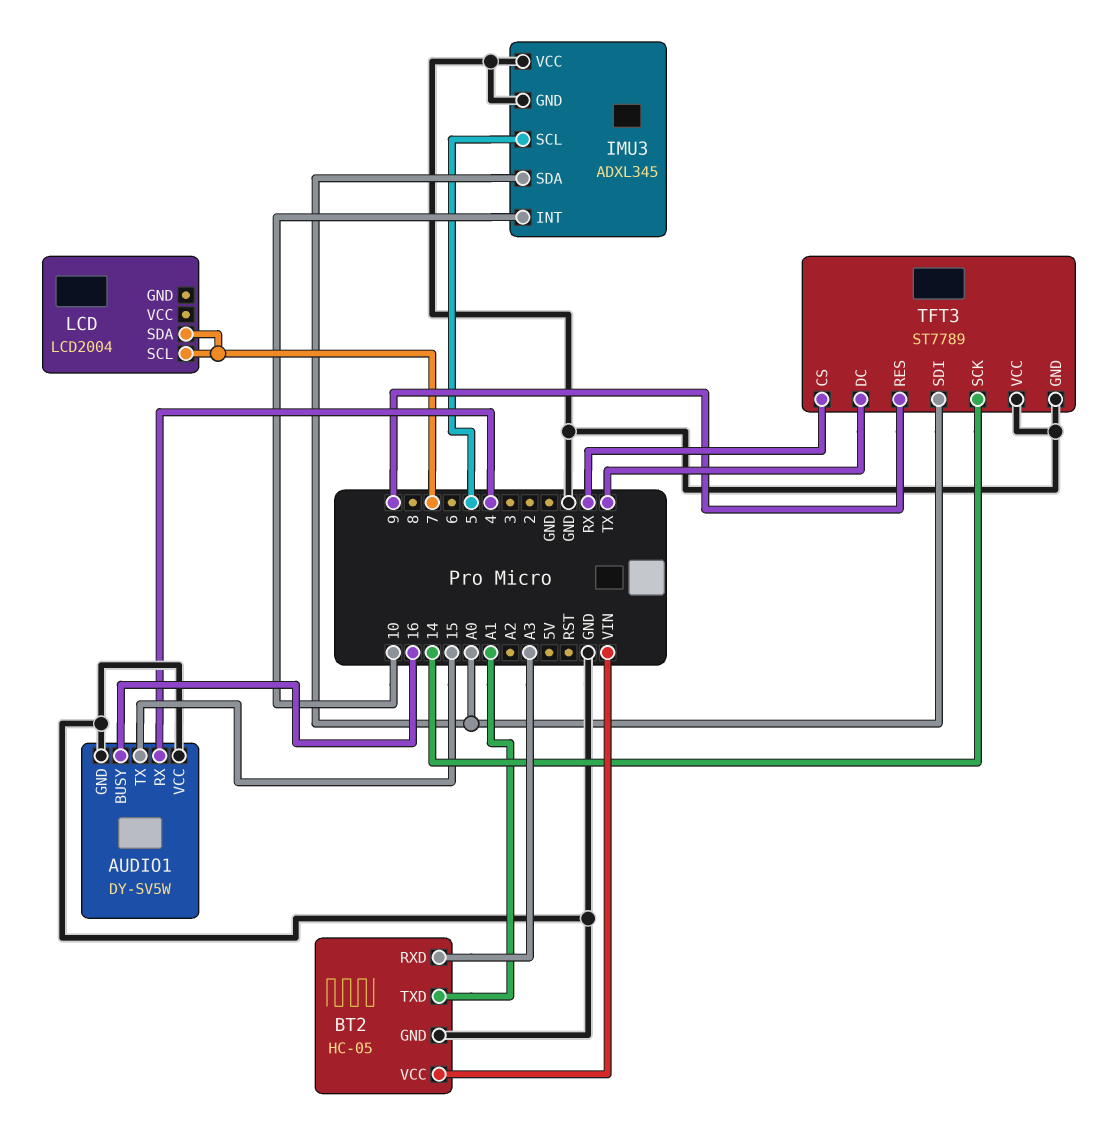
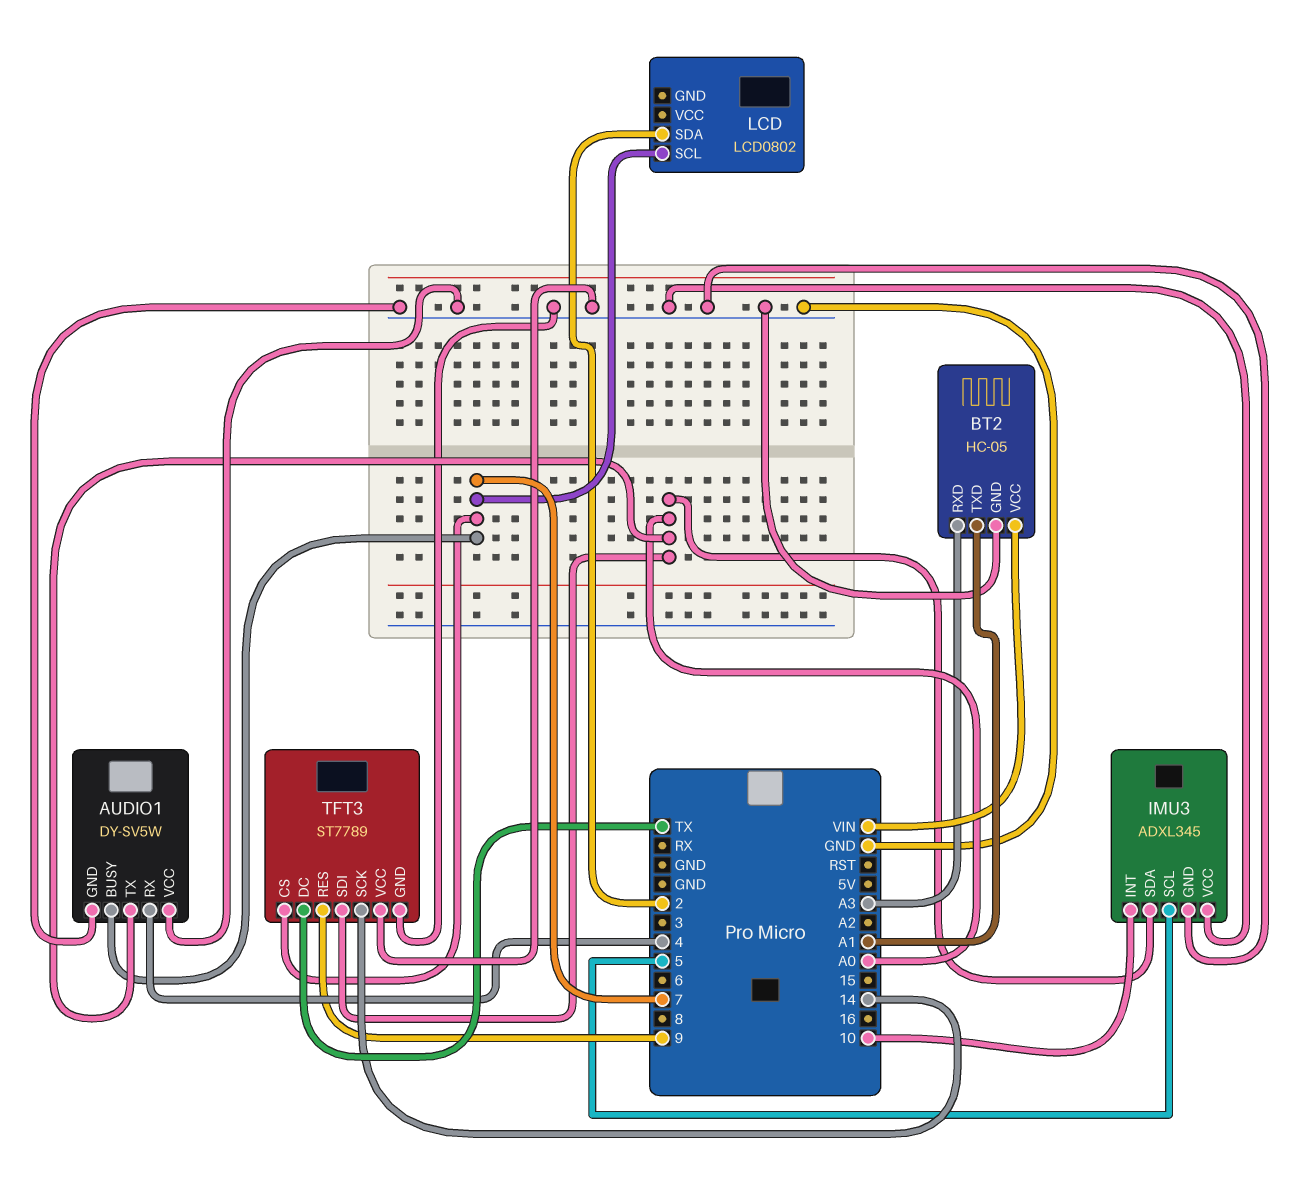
AUDIO1 pin BUSY: 16 -> 7
AUDIO1 pin TX: 15 -> A0
LCD: LCD2004 -> LCD0802
LCD pin SDA: 7 -> 2
TFT3 pin CS: RX -> 7

